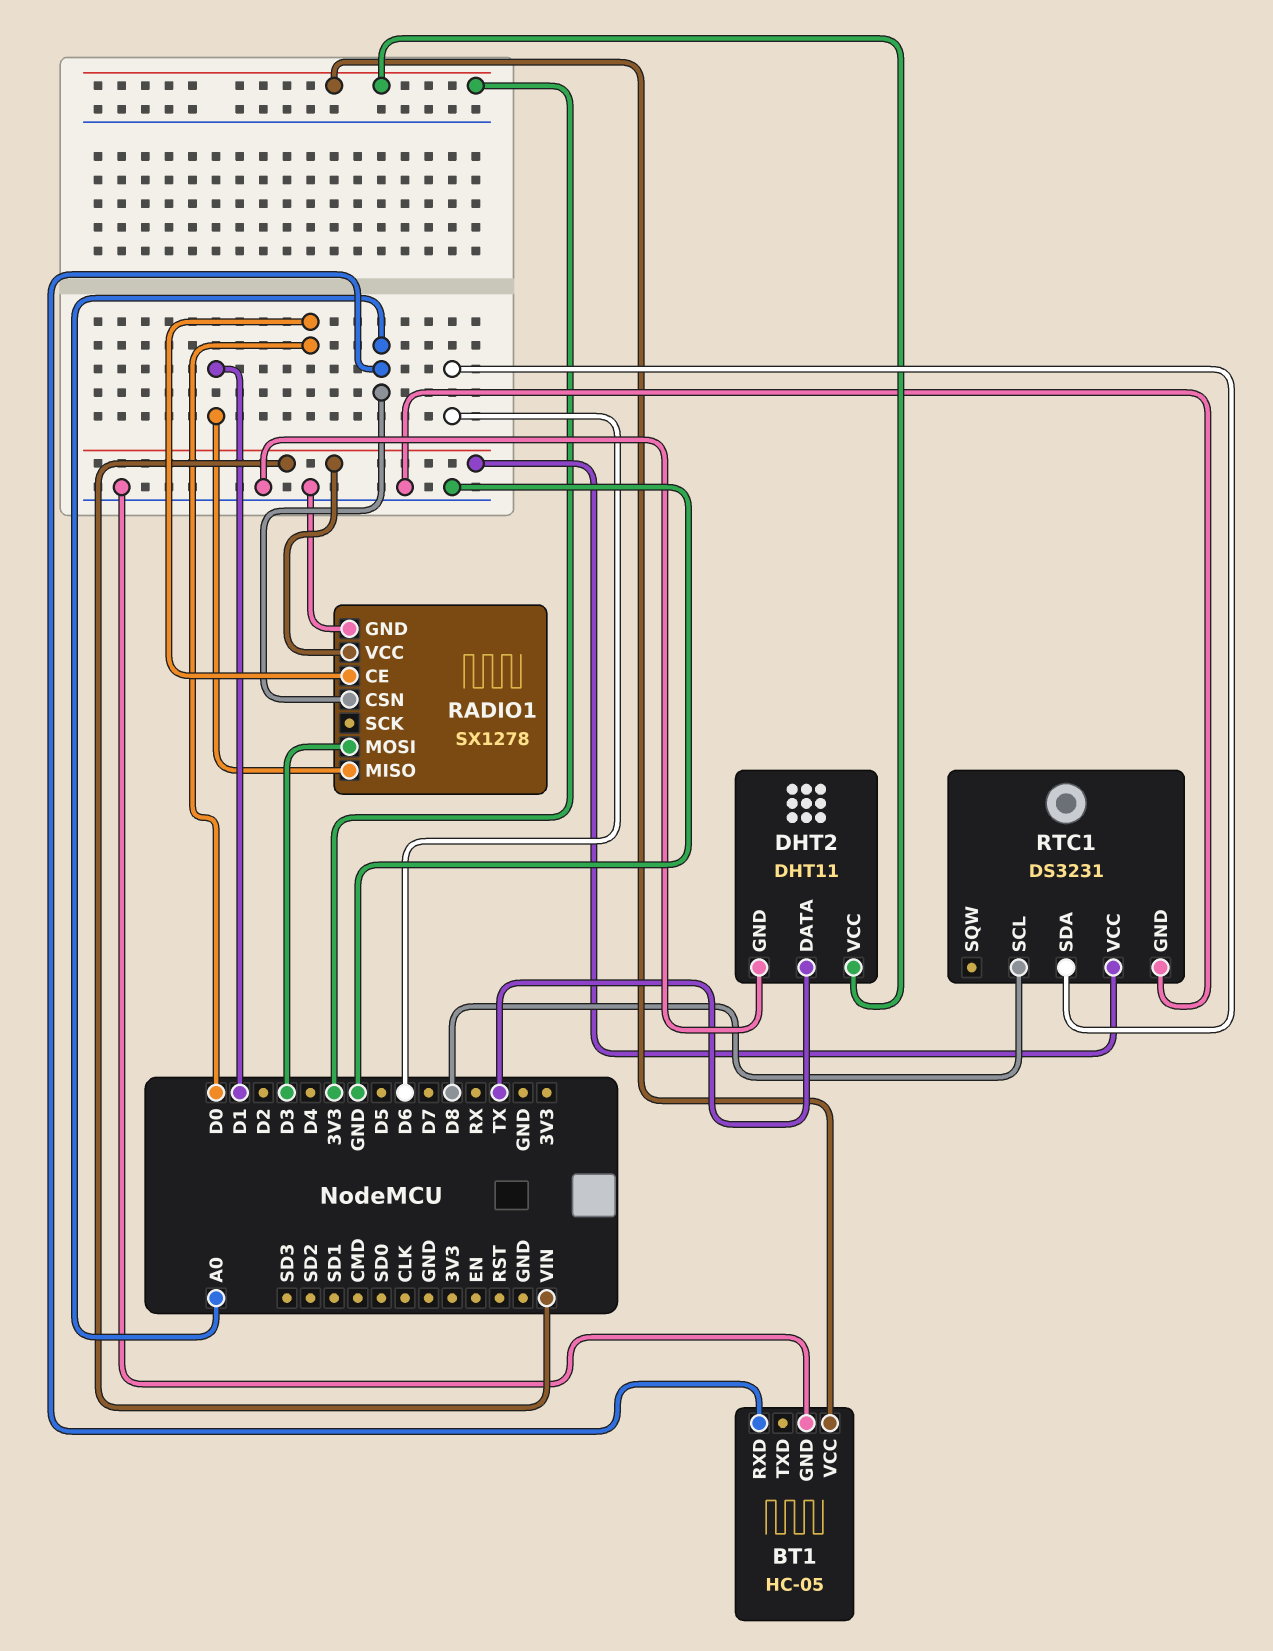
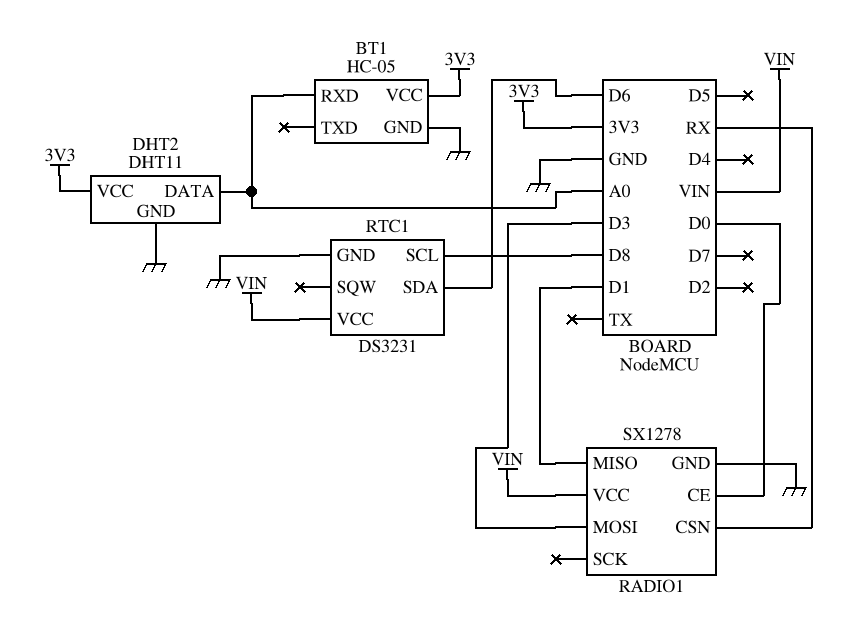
DHT2 pin DATA: TX -> A0
RADIO1 pin CSN: A0 -> RX

